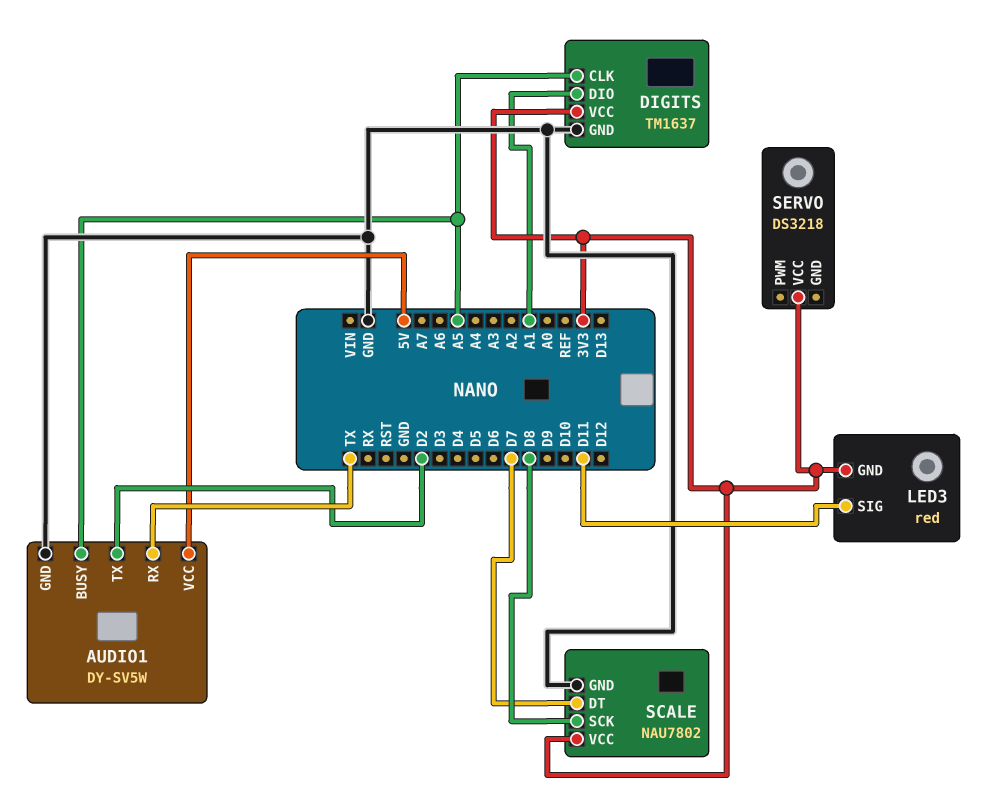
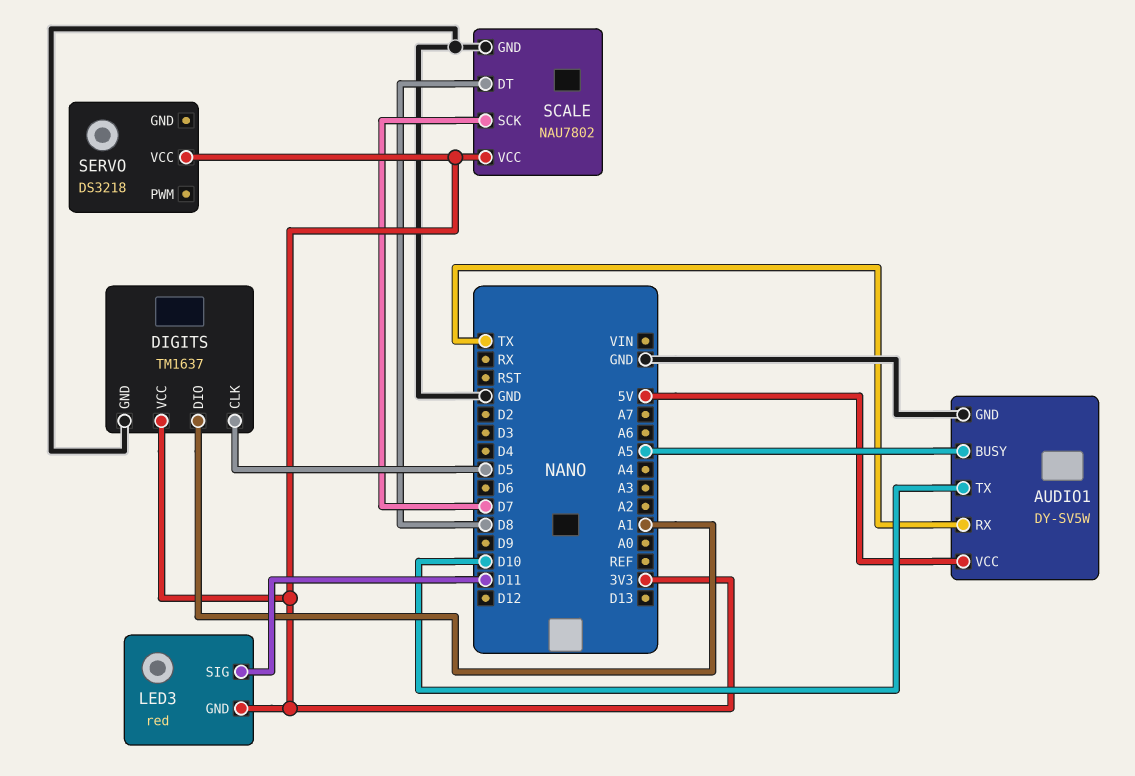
AUDIO1 pin TX: D2 -> D10
DIGITS pin CLK: A5 -> D5
SCALE pin DT: D7 -> D8
SCALE pin SCK: D8 -> D7

